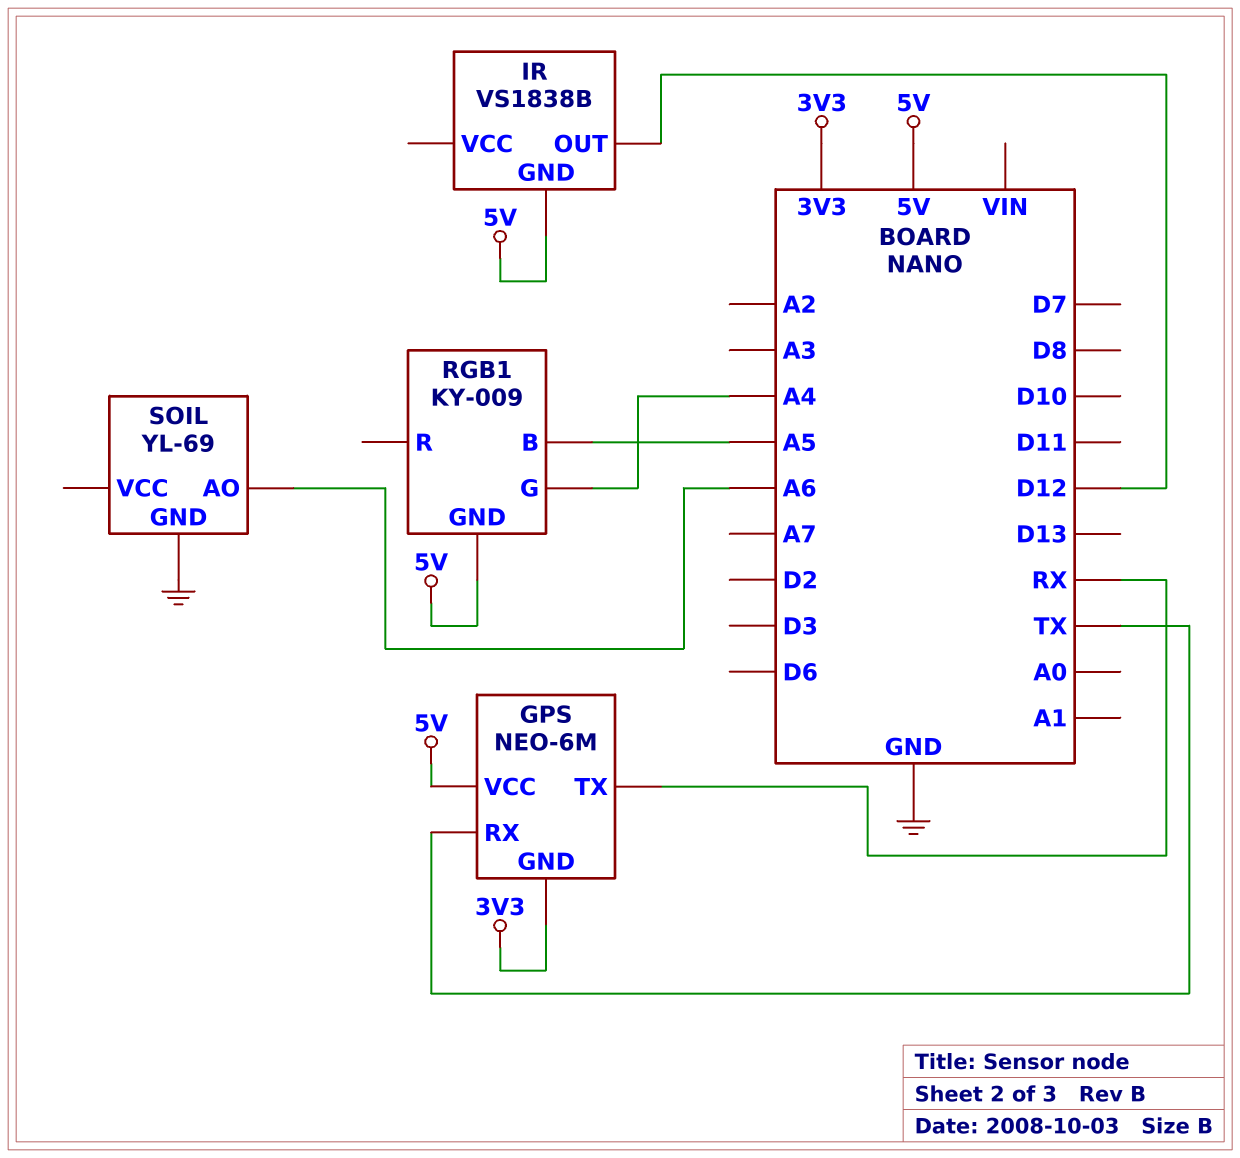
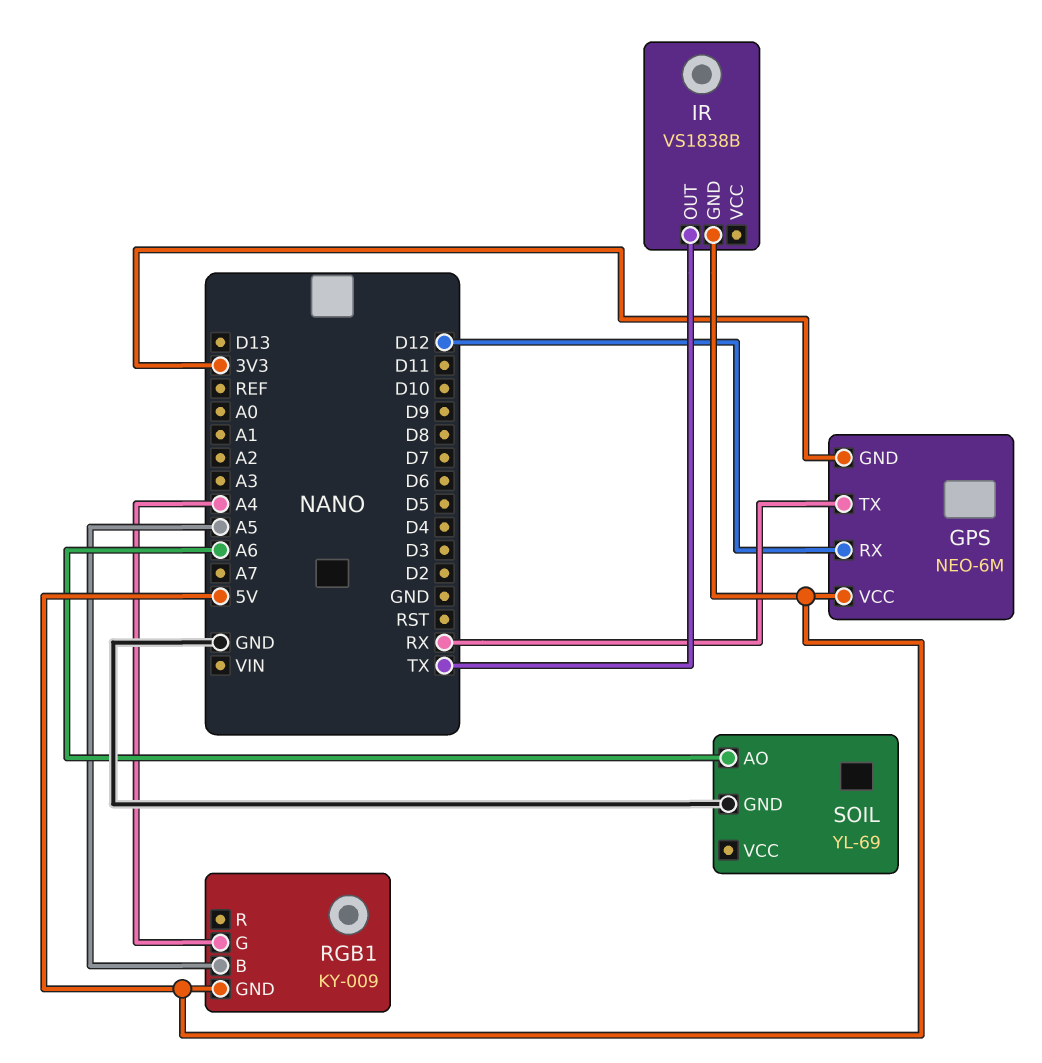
GPS pin RX: TX -> D12
IR pin OUT: D12 -> TX

